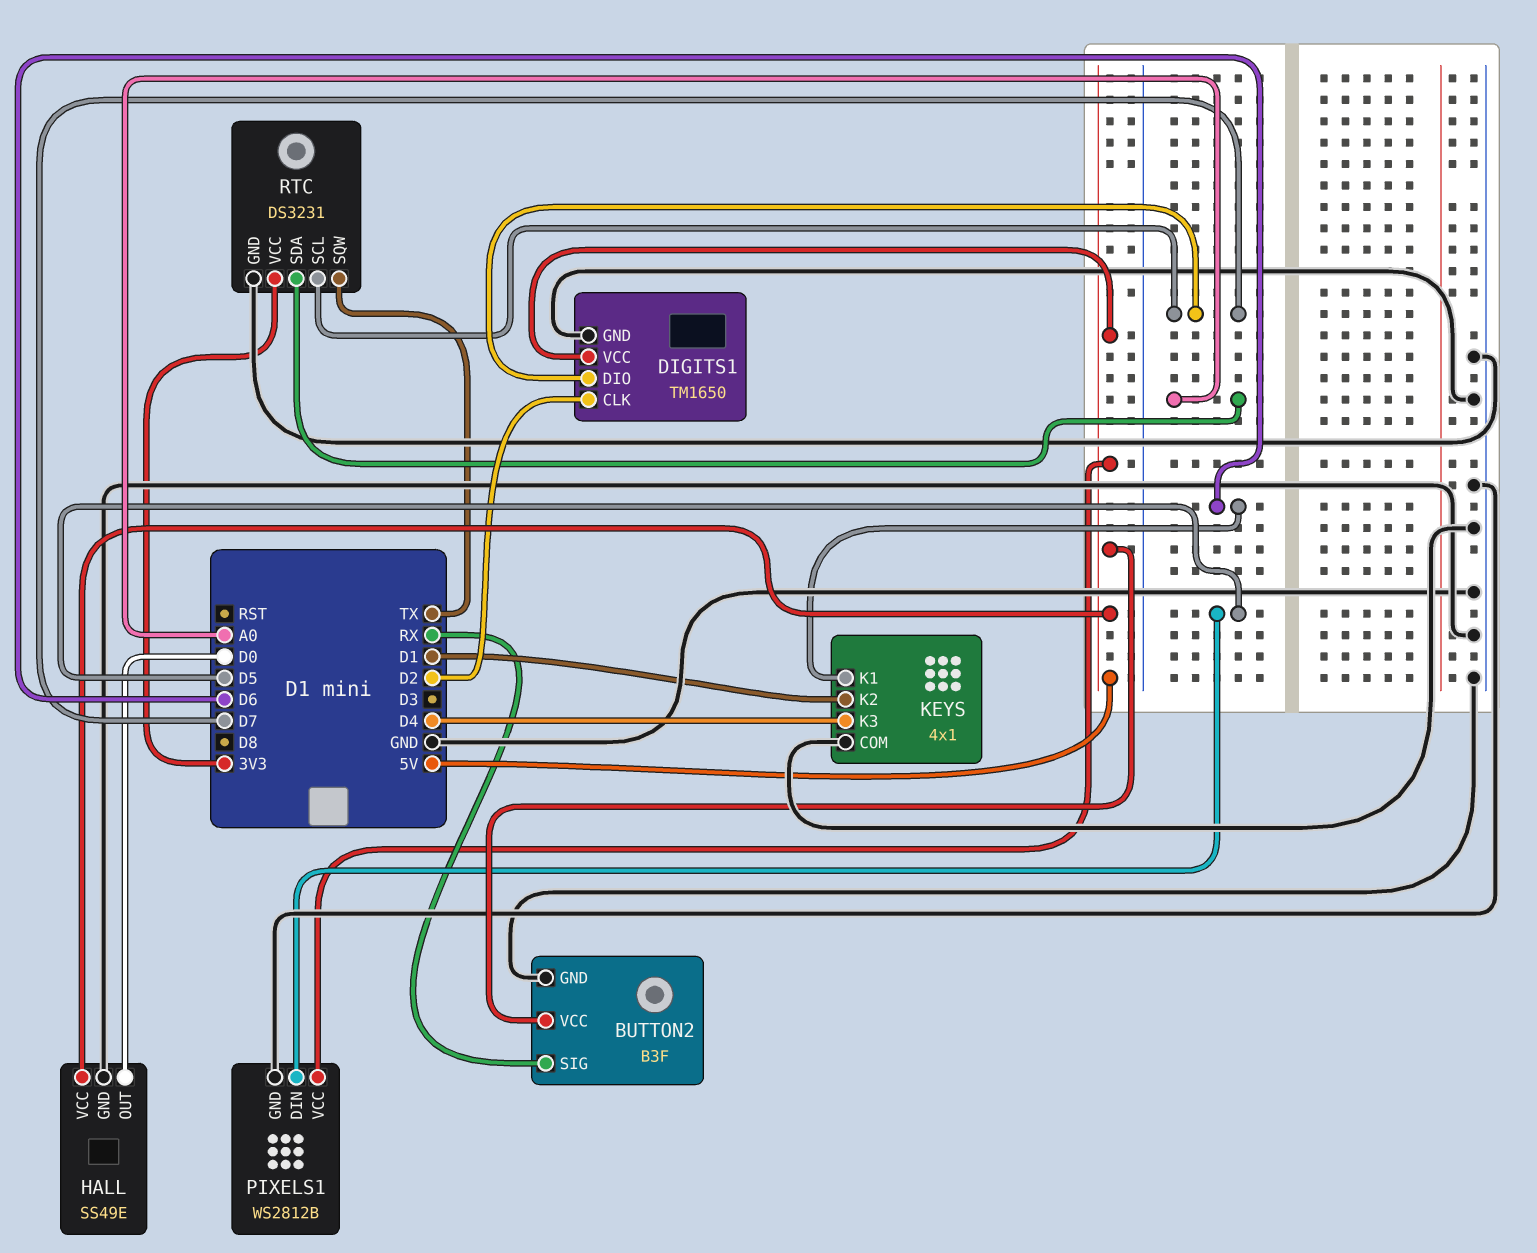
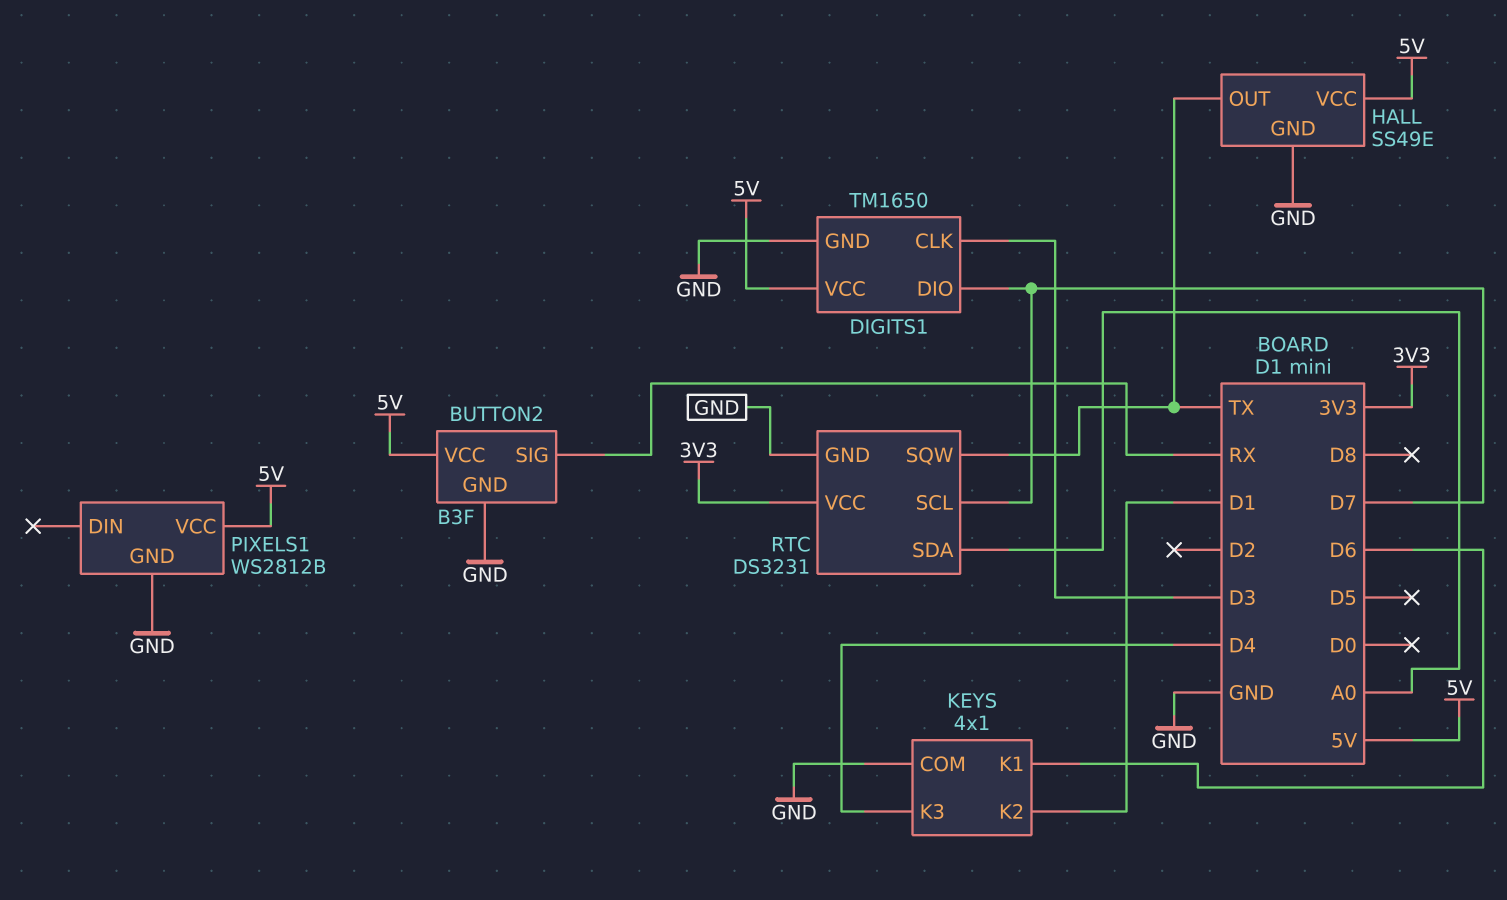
DIGITS1 pin CLK: D2 -> D3
HALL pin OUT: D0 -> TX
PIXELS1 pin DIN: D5 -> none

